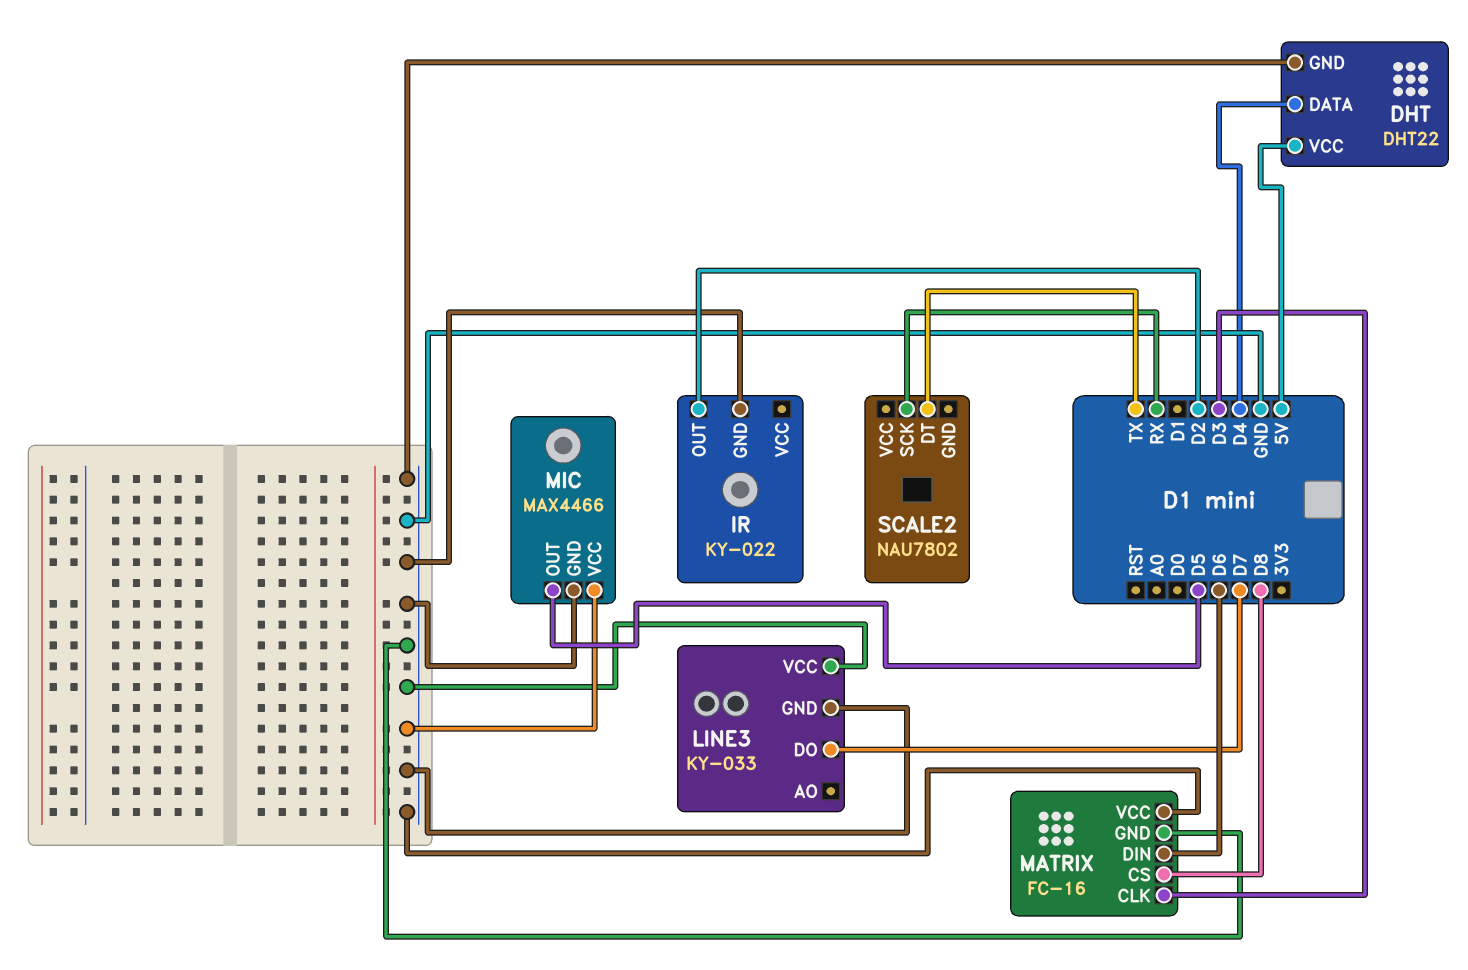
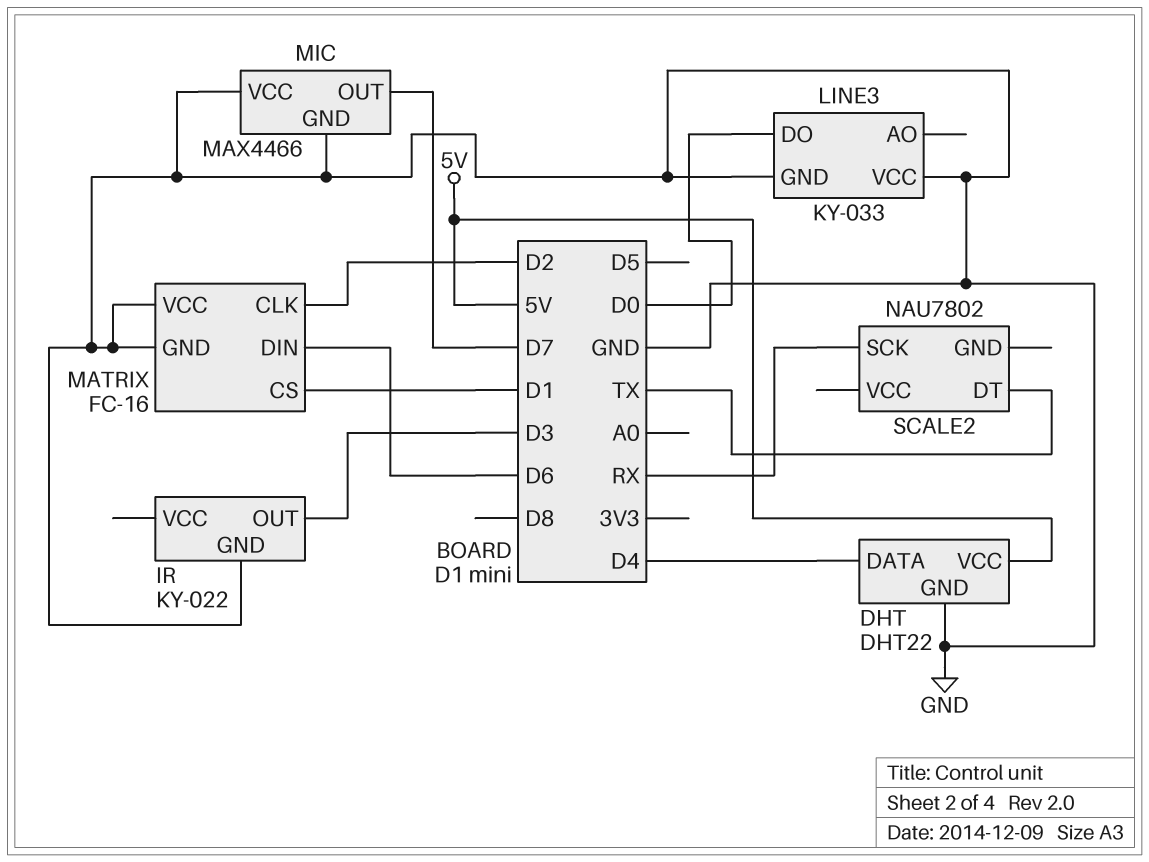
IR pin OUT: D2 -> D3
LINE3 pin DO: D7 -> D0
MATRIX pin CLK: D3 -> D2
MATRIX pin CS: D8 -> D1
MIC pin OUT: D5 -> D7

